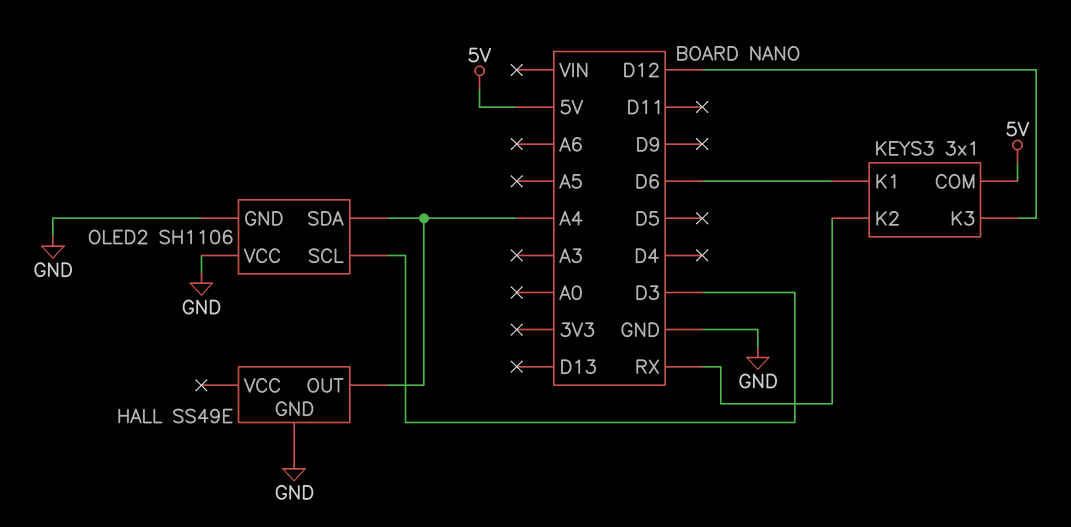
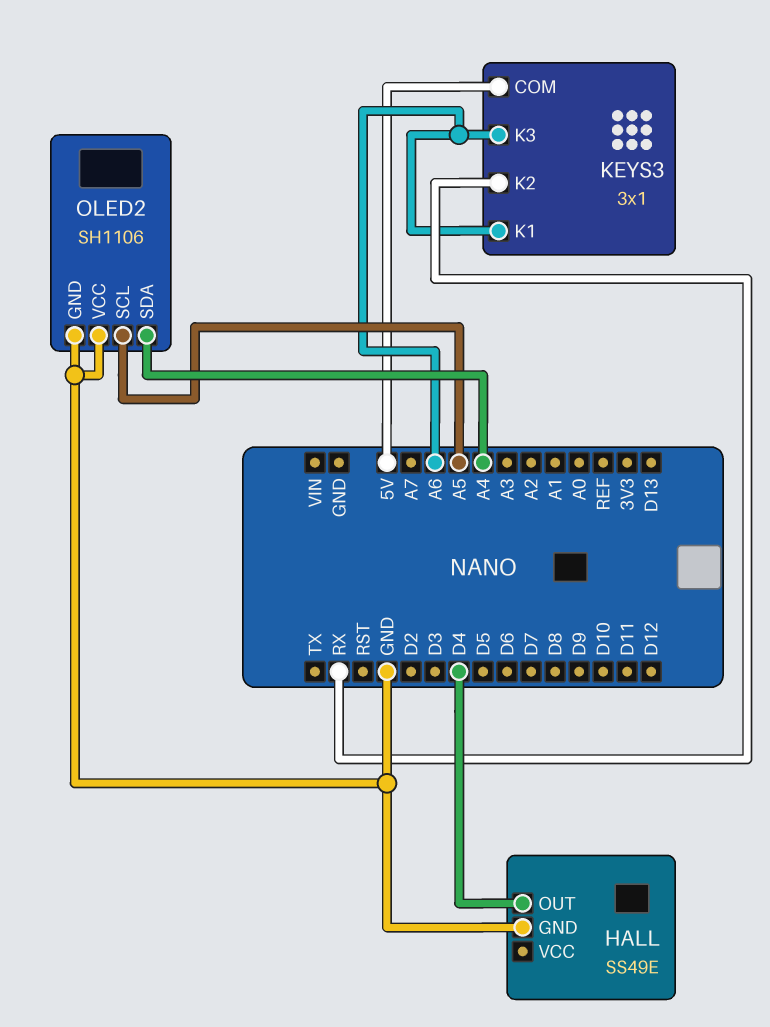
HALL pin OUT: A4 -> D4
KEYS3 pin K1: D6 -> A6
KEYS3 pin K3: D12 -> A6
OLED2 pin SCL: D3 -> A5

